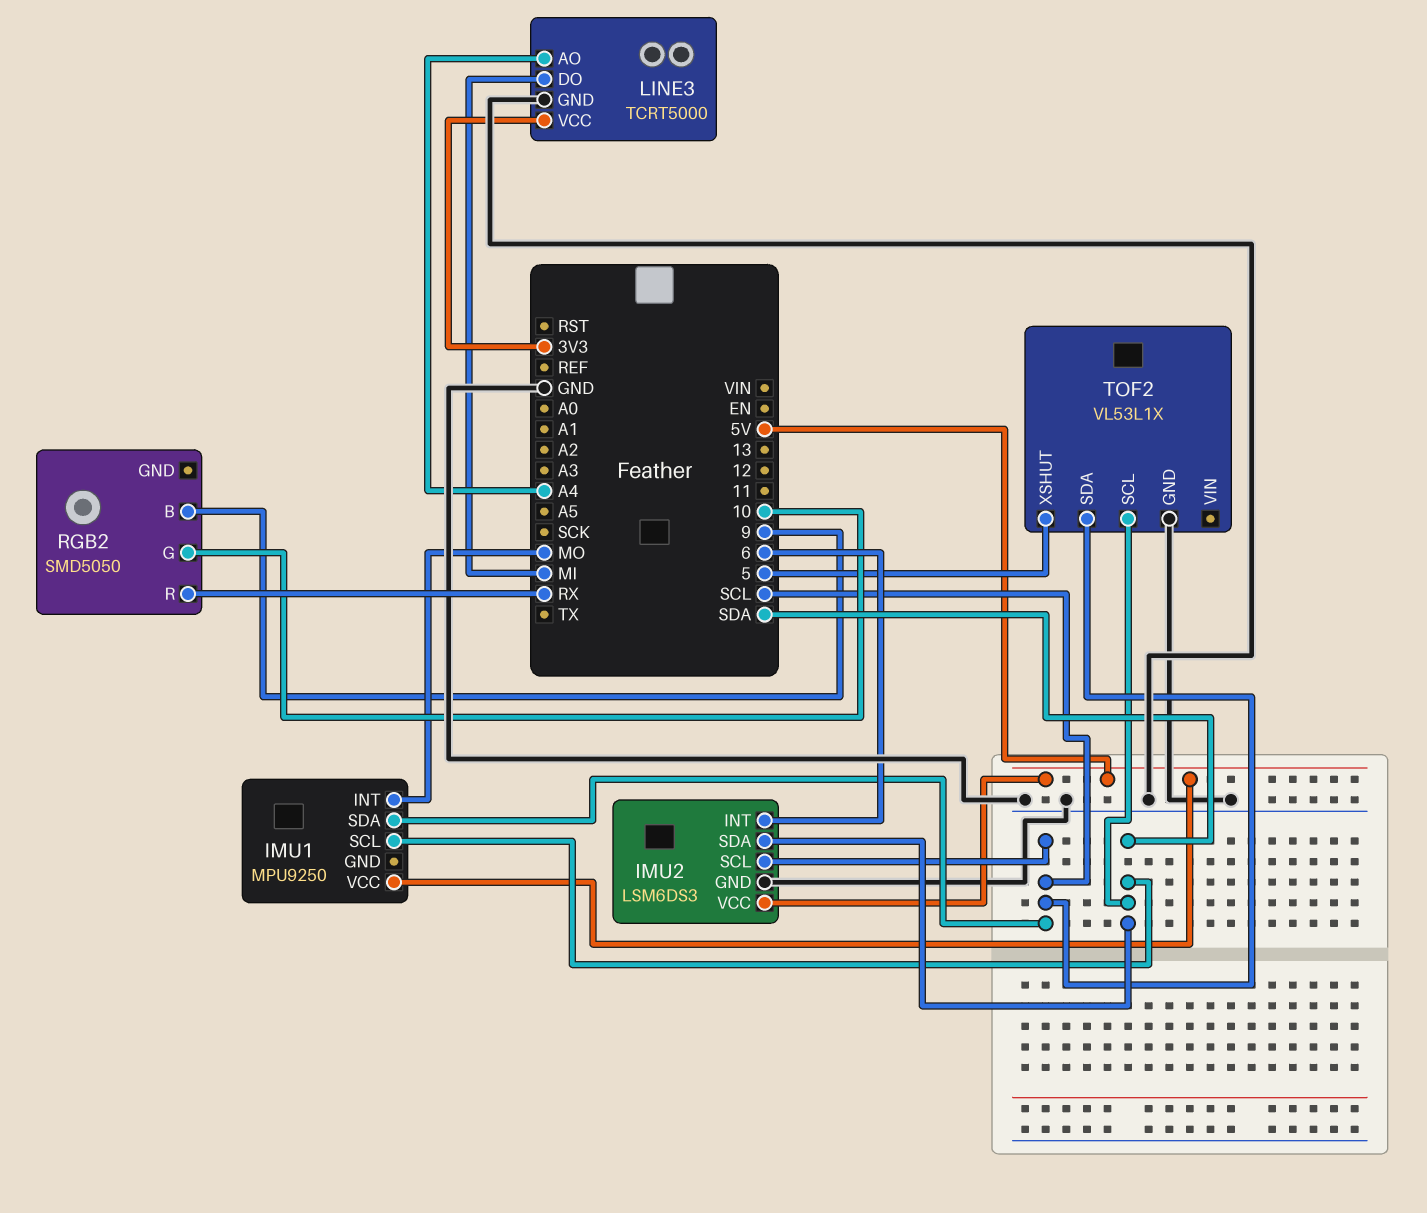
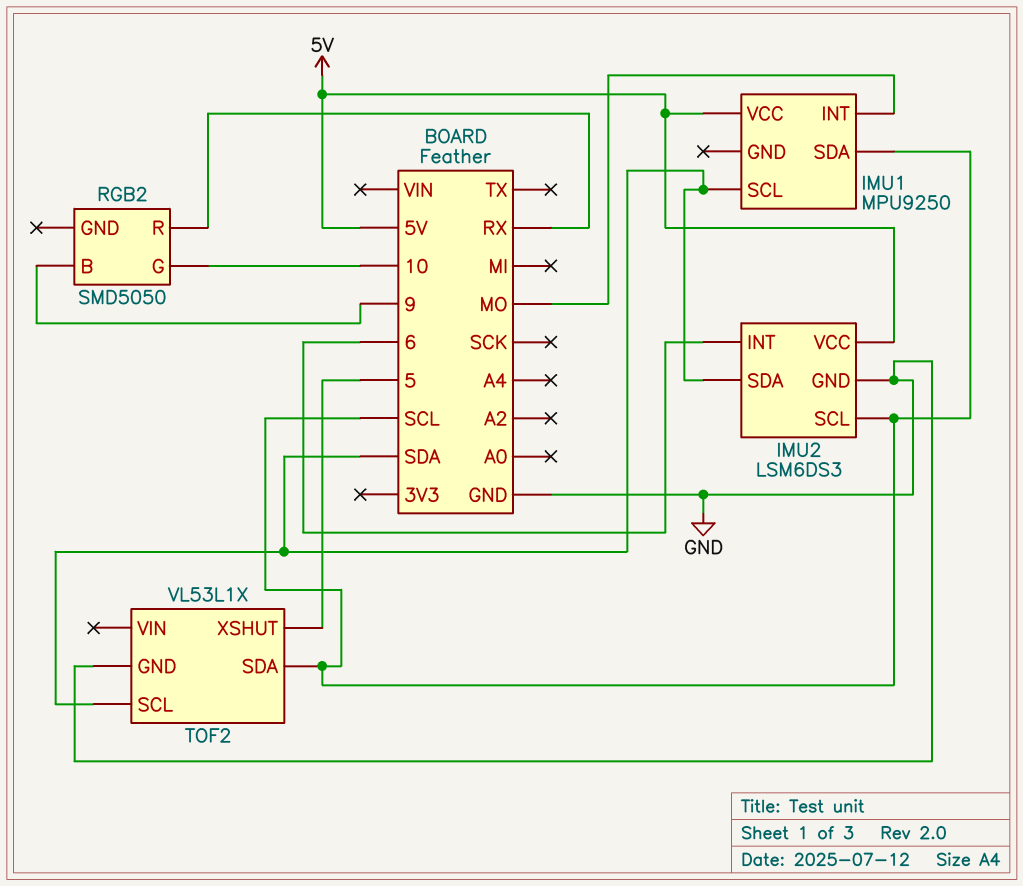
LINE3: TCRT5000 -> none
LINE3 pin AO: A4 -> none
LINE3 pin DO: MI -> none
LINE3 pin GND: GND -> none
LINE3 pin VCC: 3V3 -> none

